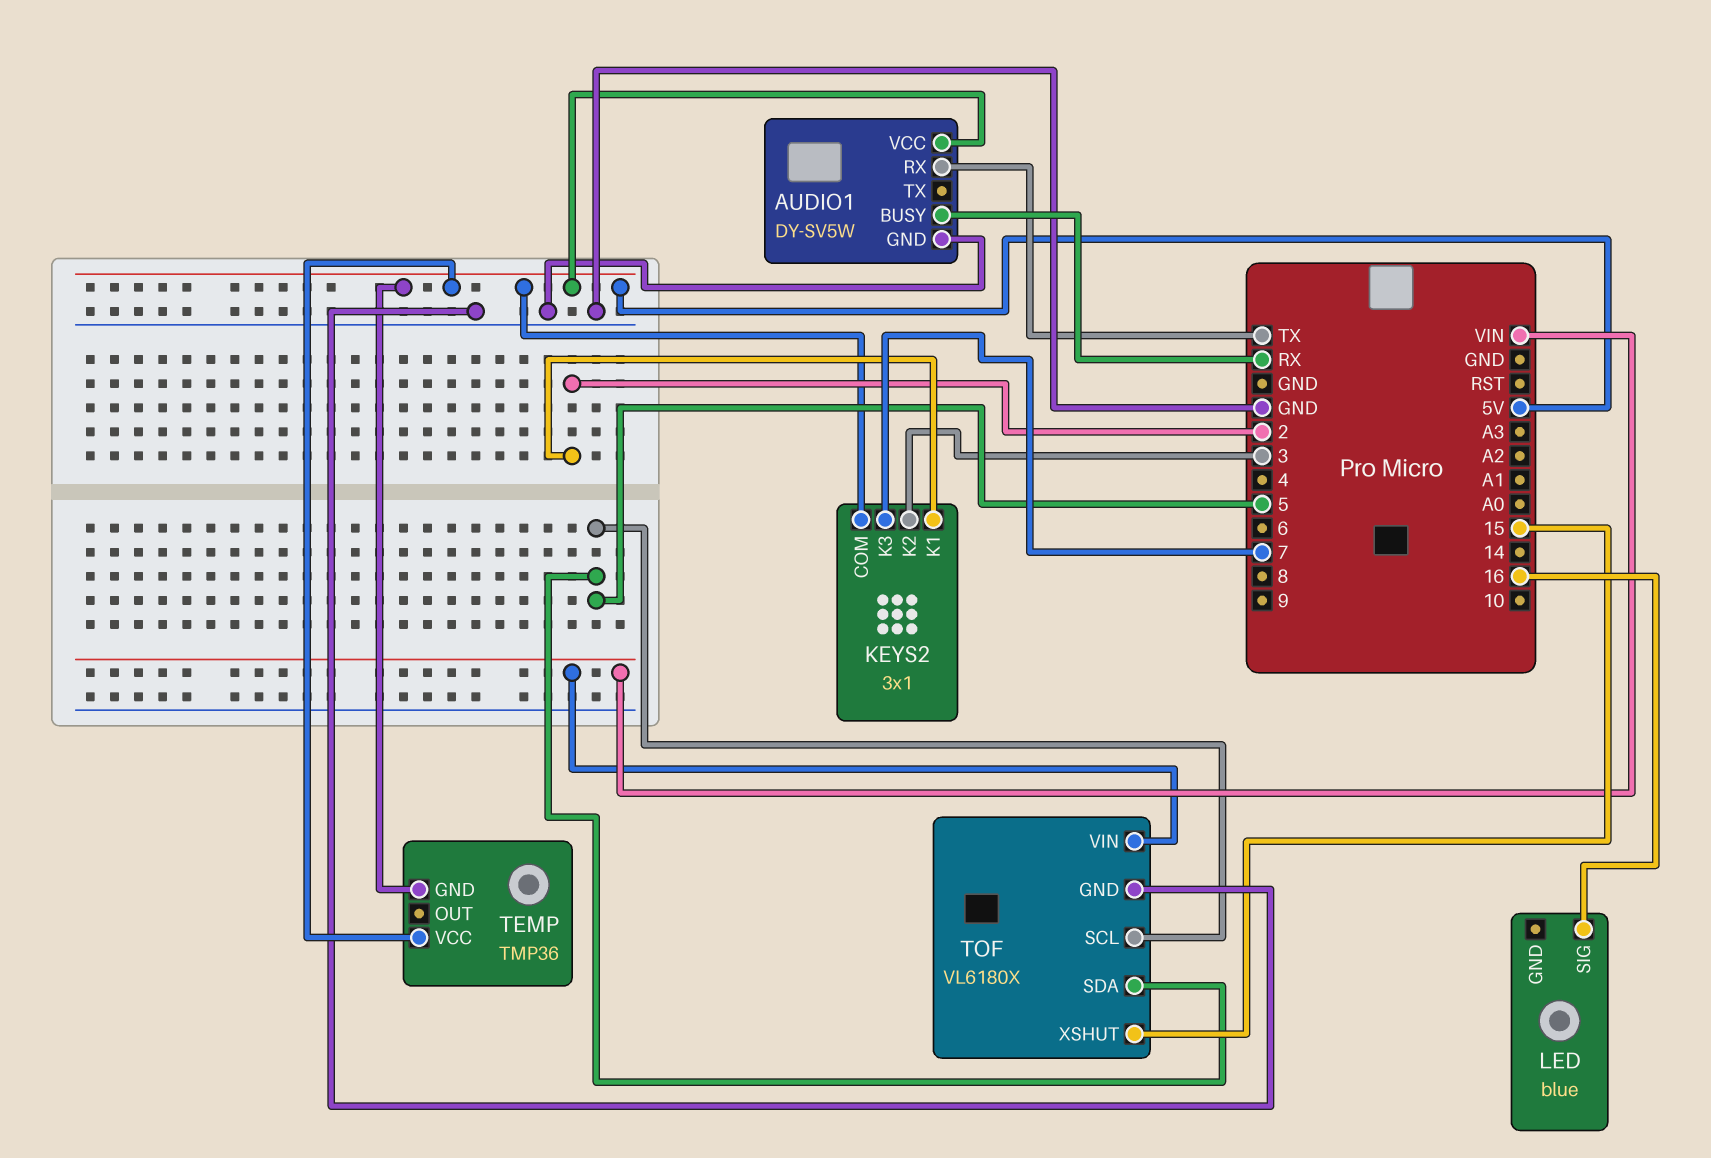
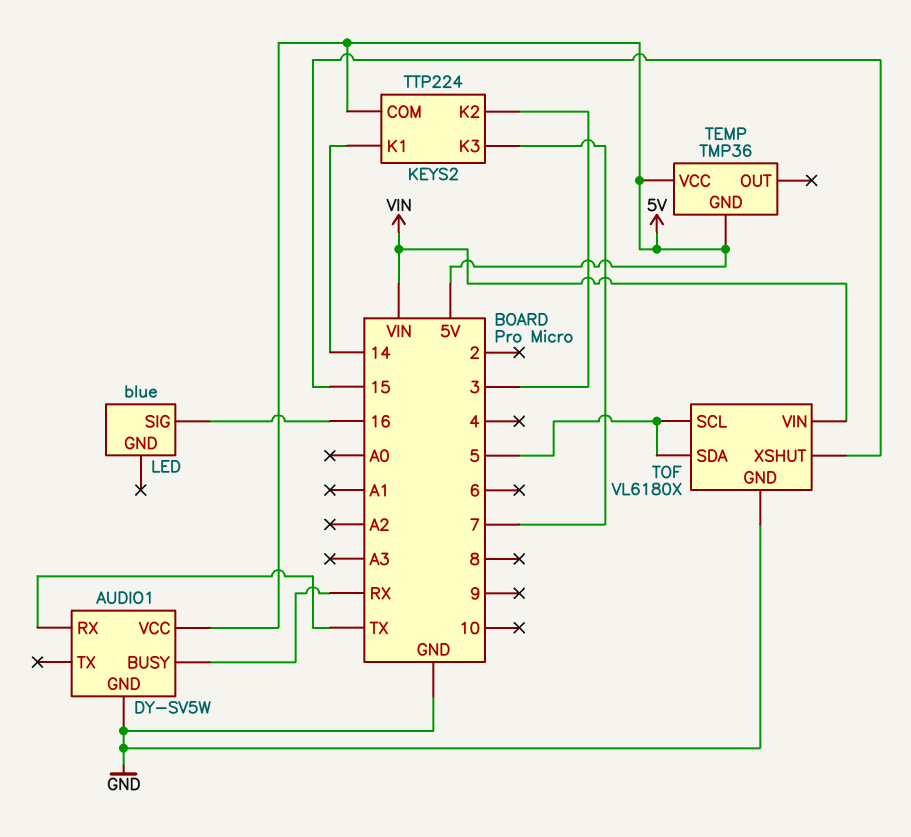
KEYS2: 3x1 -> TTP224
KEYS2 pin K1: 2 -> 14

